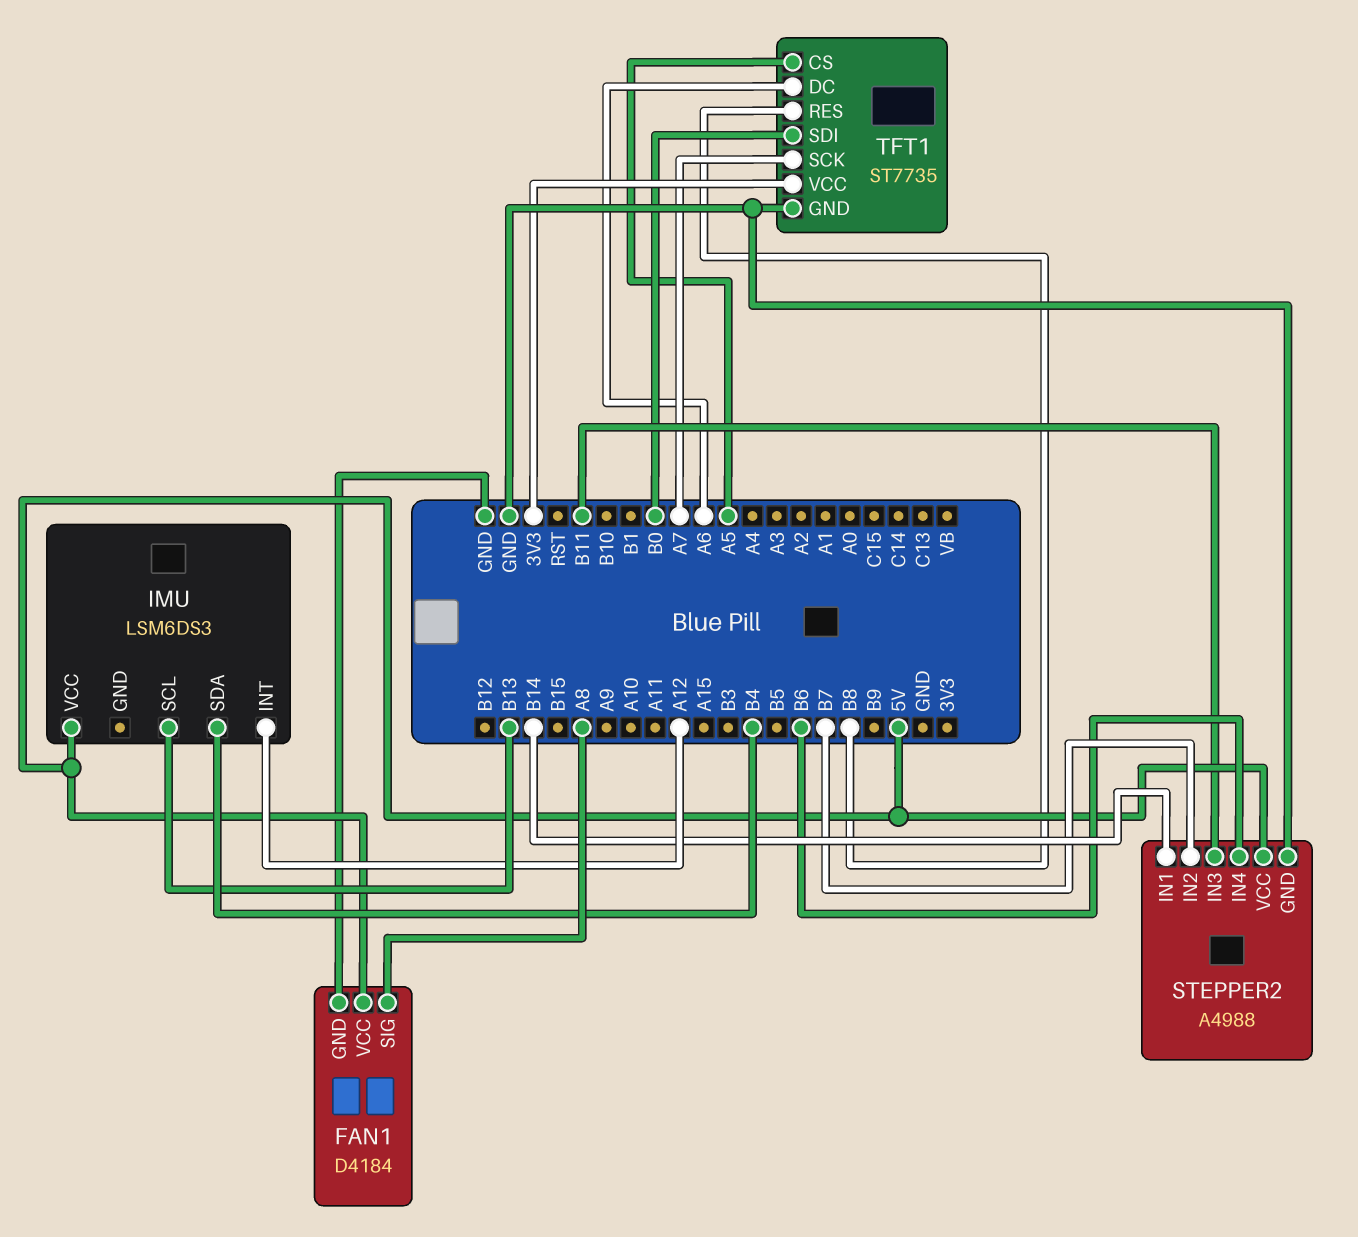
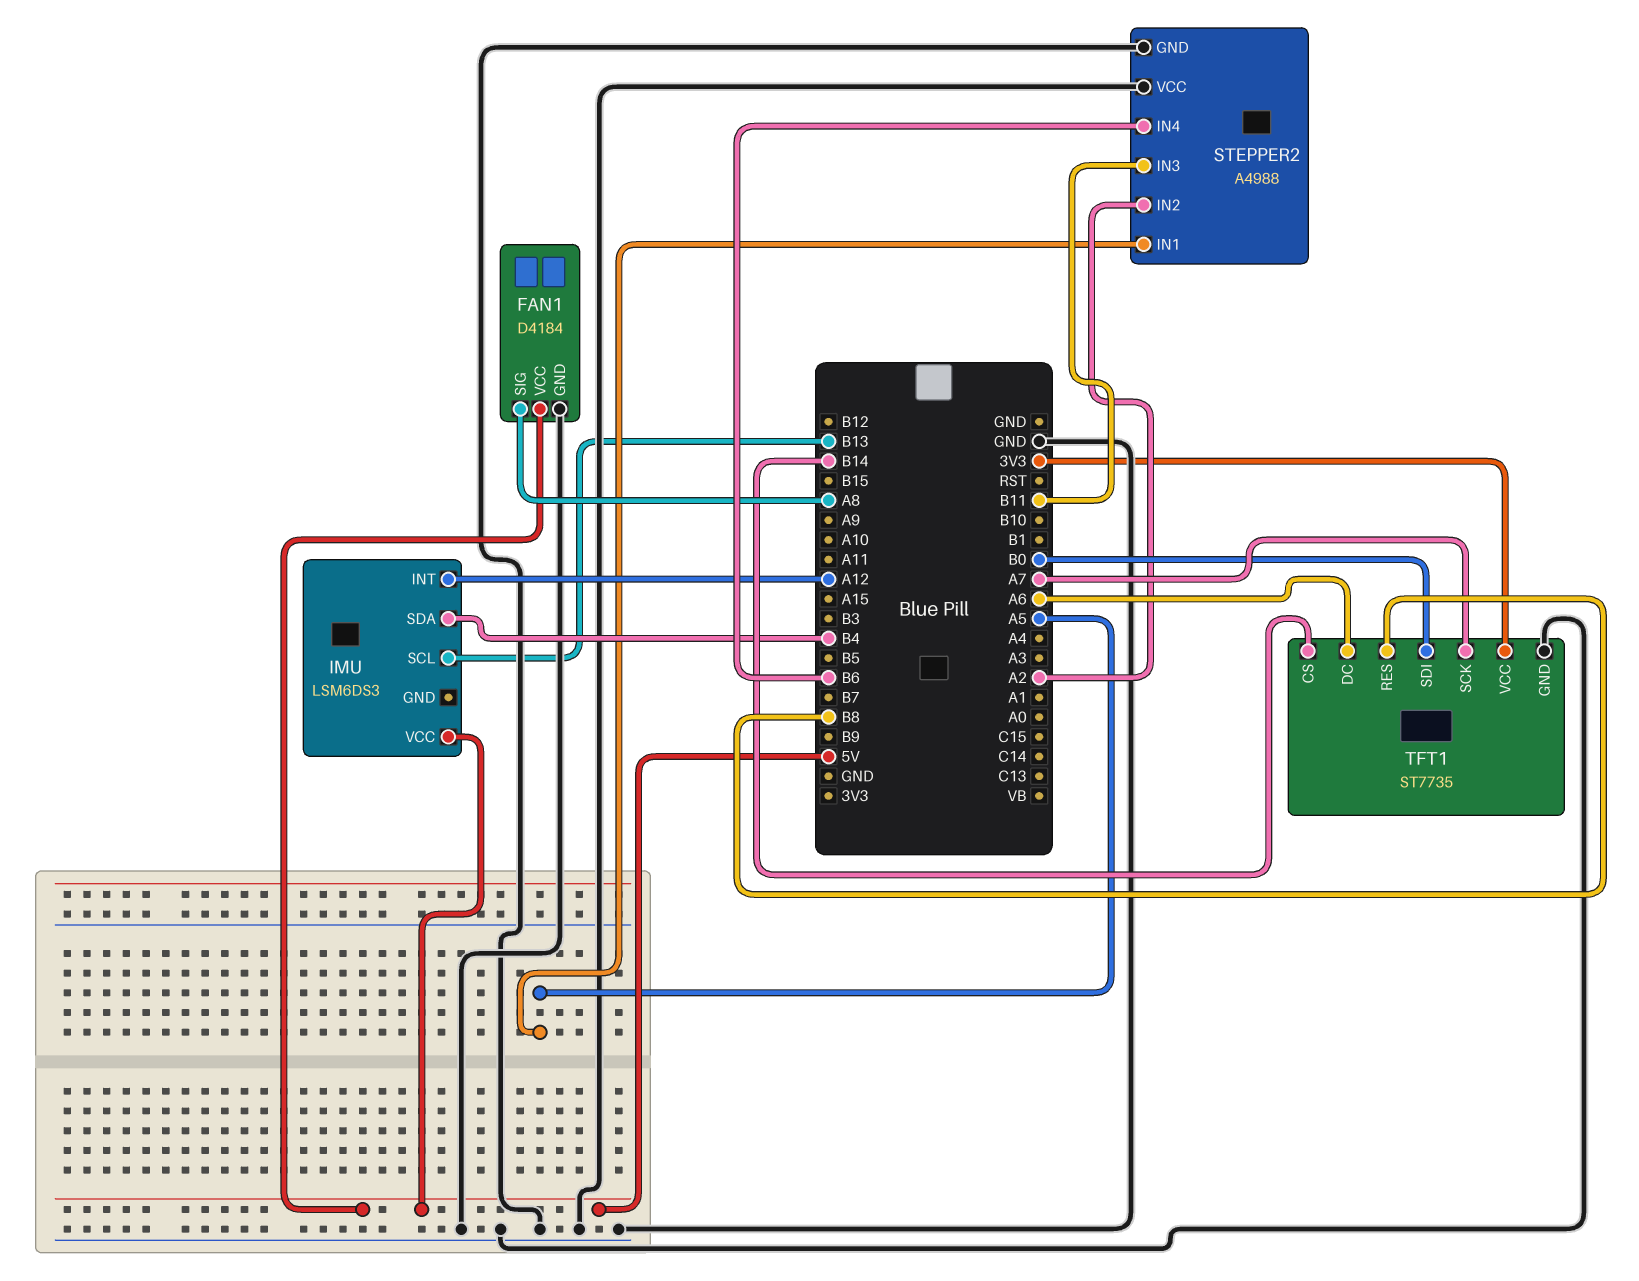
STEPPER2 pin IN1: B14 -> A5
STEPPER2 pin IN2: B7 -> A2
STEPPER2 pin VCC: 5V -> GND
TFT1 pin CS: A5 -> B14

